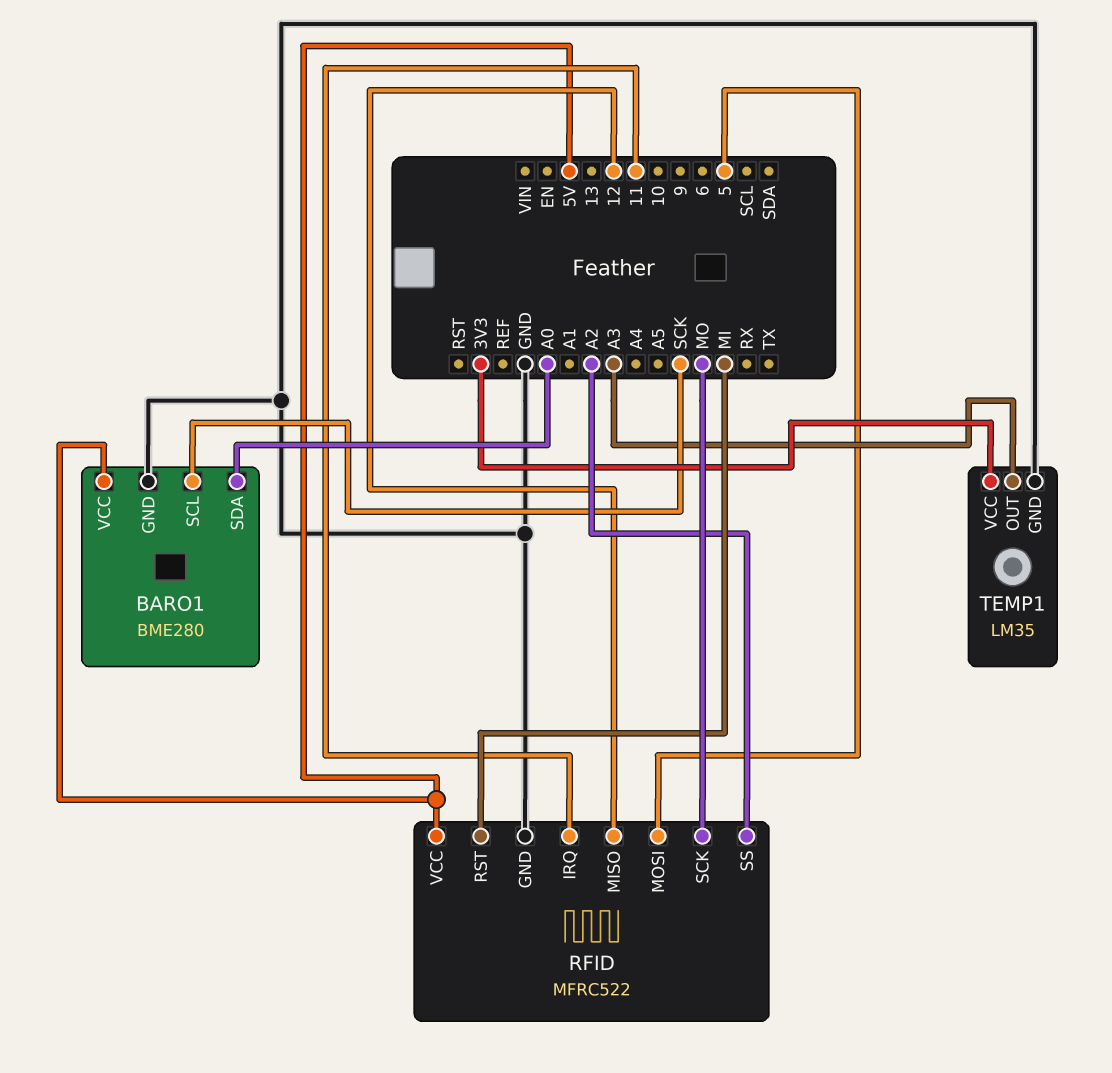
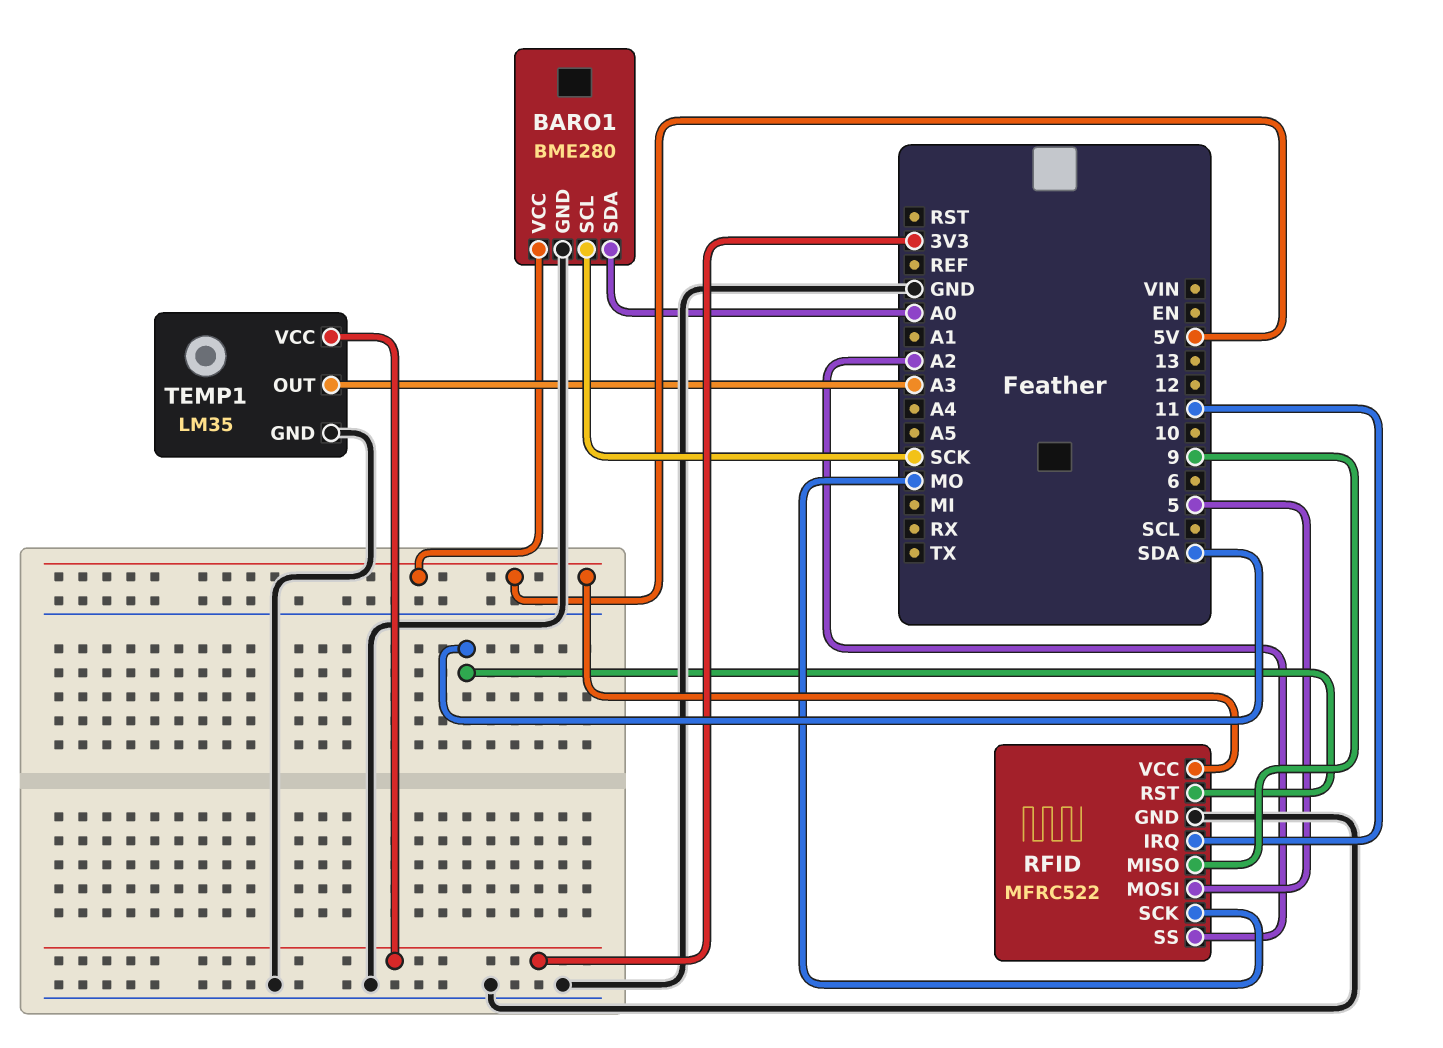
RFID pin MISO: 12 -> 9
RFID pin RST: MI -> SDA

